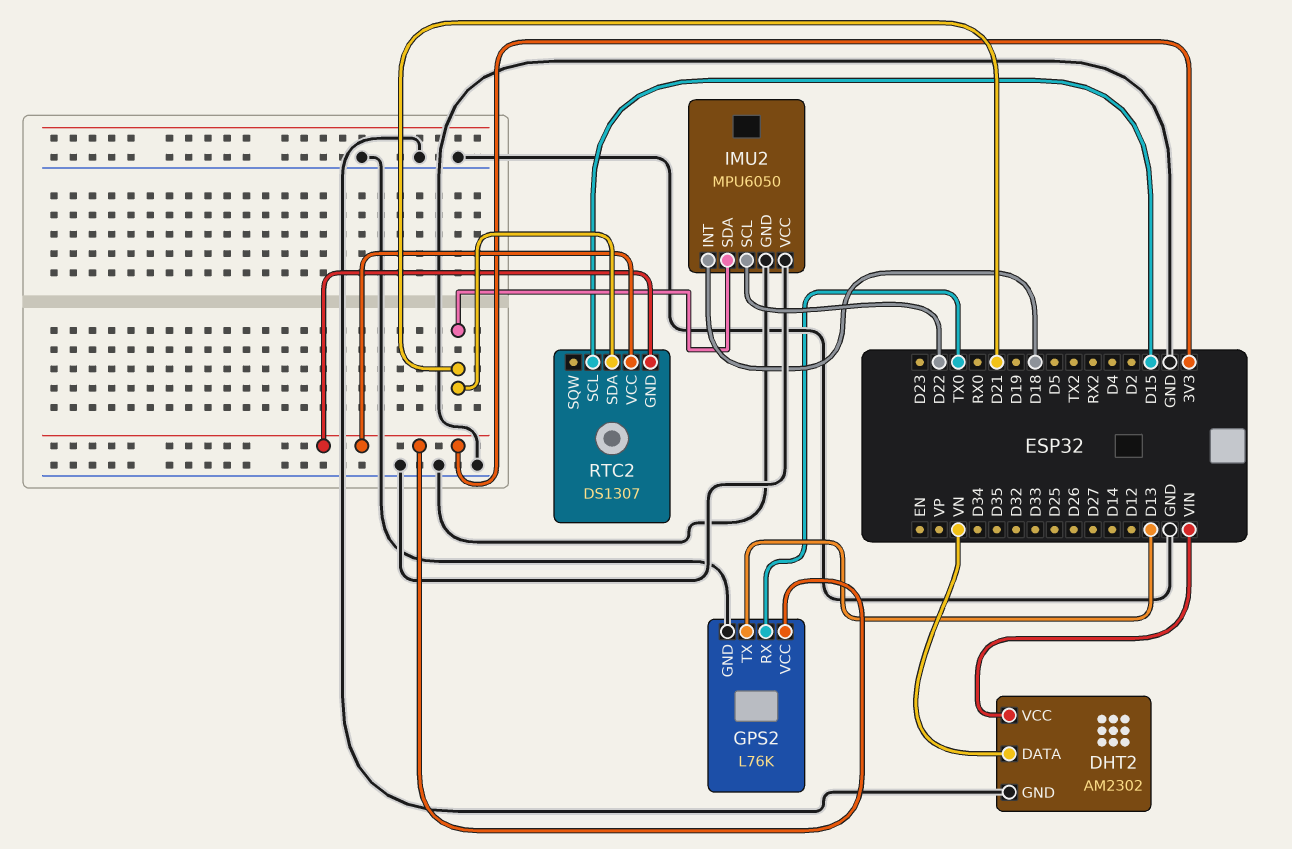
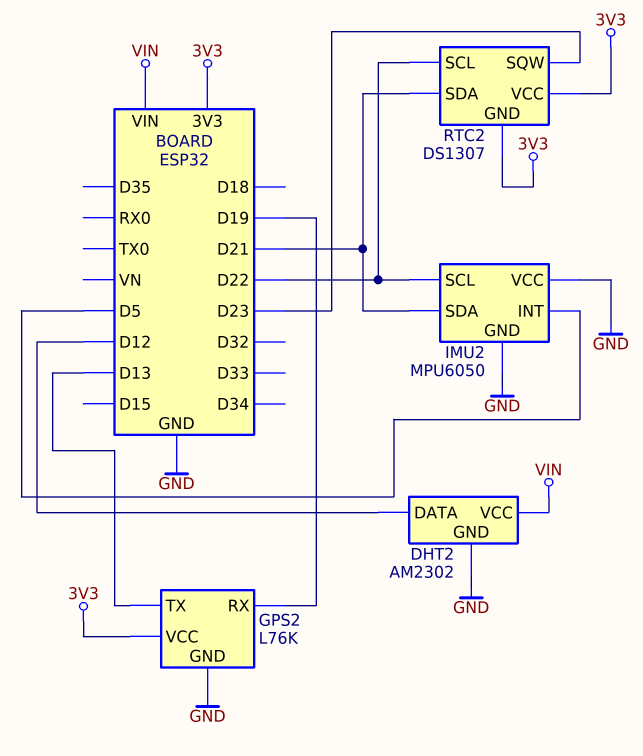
DHT2 pin DATA: VN -> D12
GPS2 pin RX: TX0 -> D19
IMU2 pin INT: D18 -> D5
RTC2 pin SCL: D15 -> D22
RTC2 pin SQW: none -> D23

